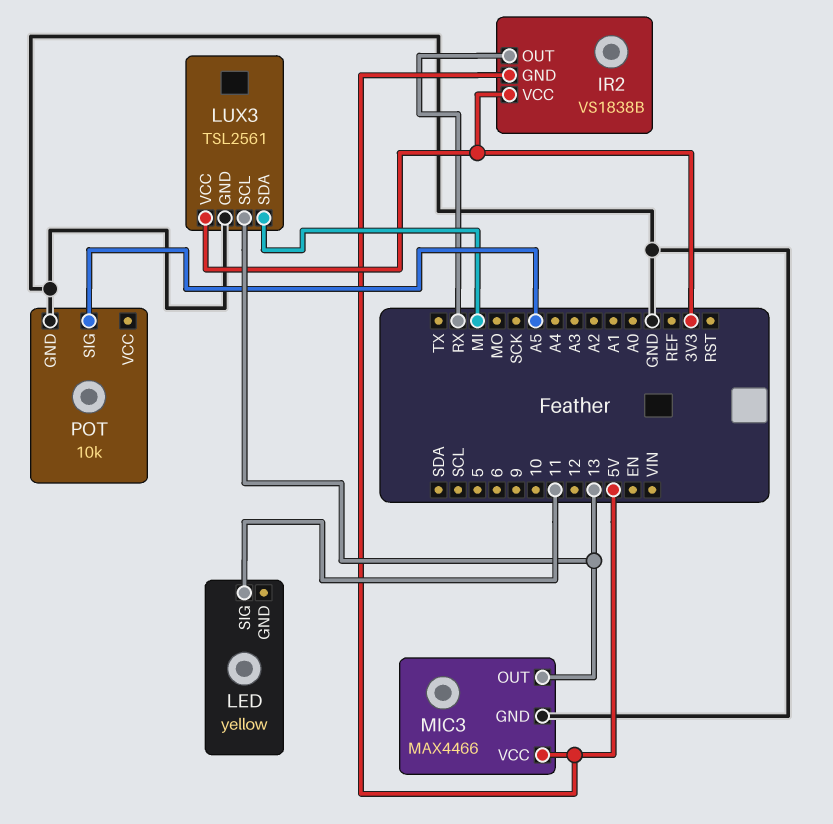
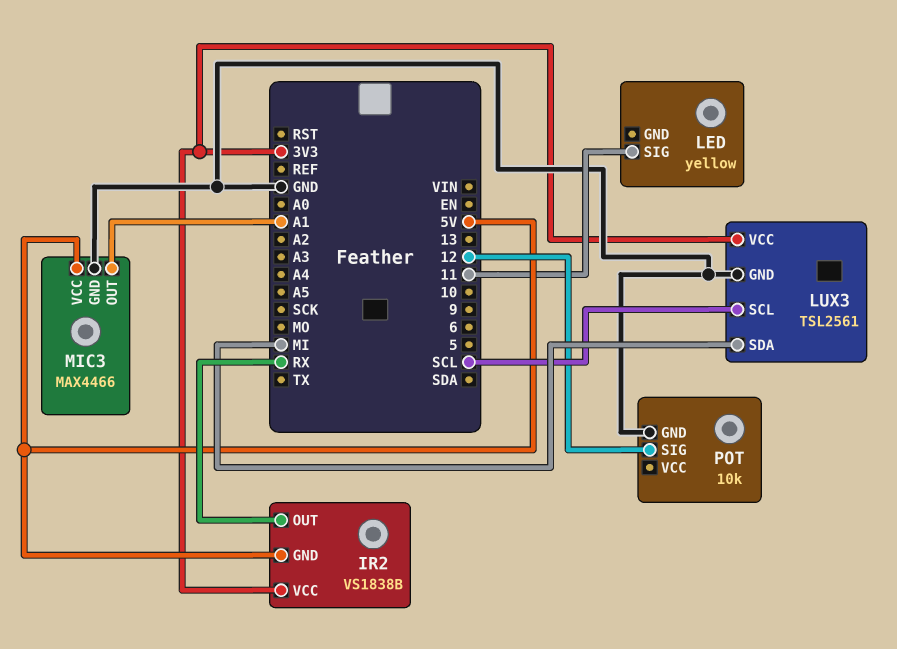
LUX3 pin SCL: 13 -> SCL
MIC3 pin OUT: 13 -> A1
POT pin SIG: A5 -> 12

